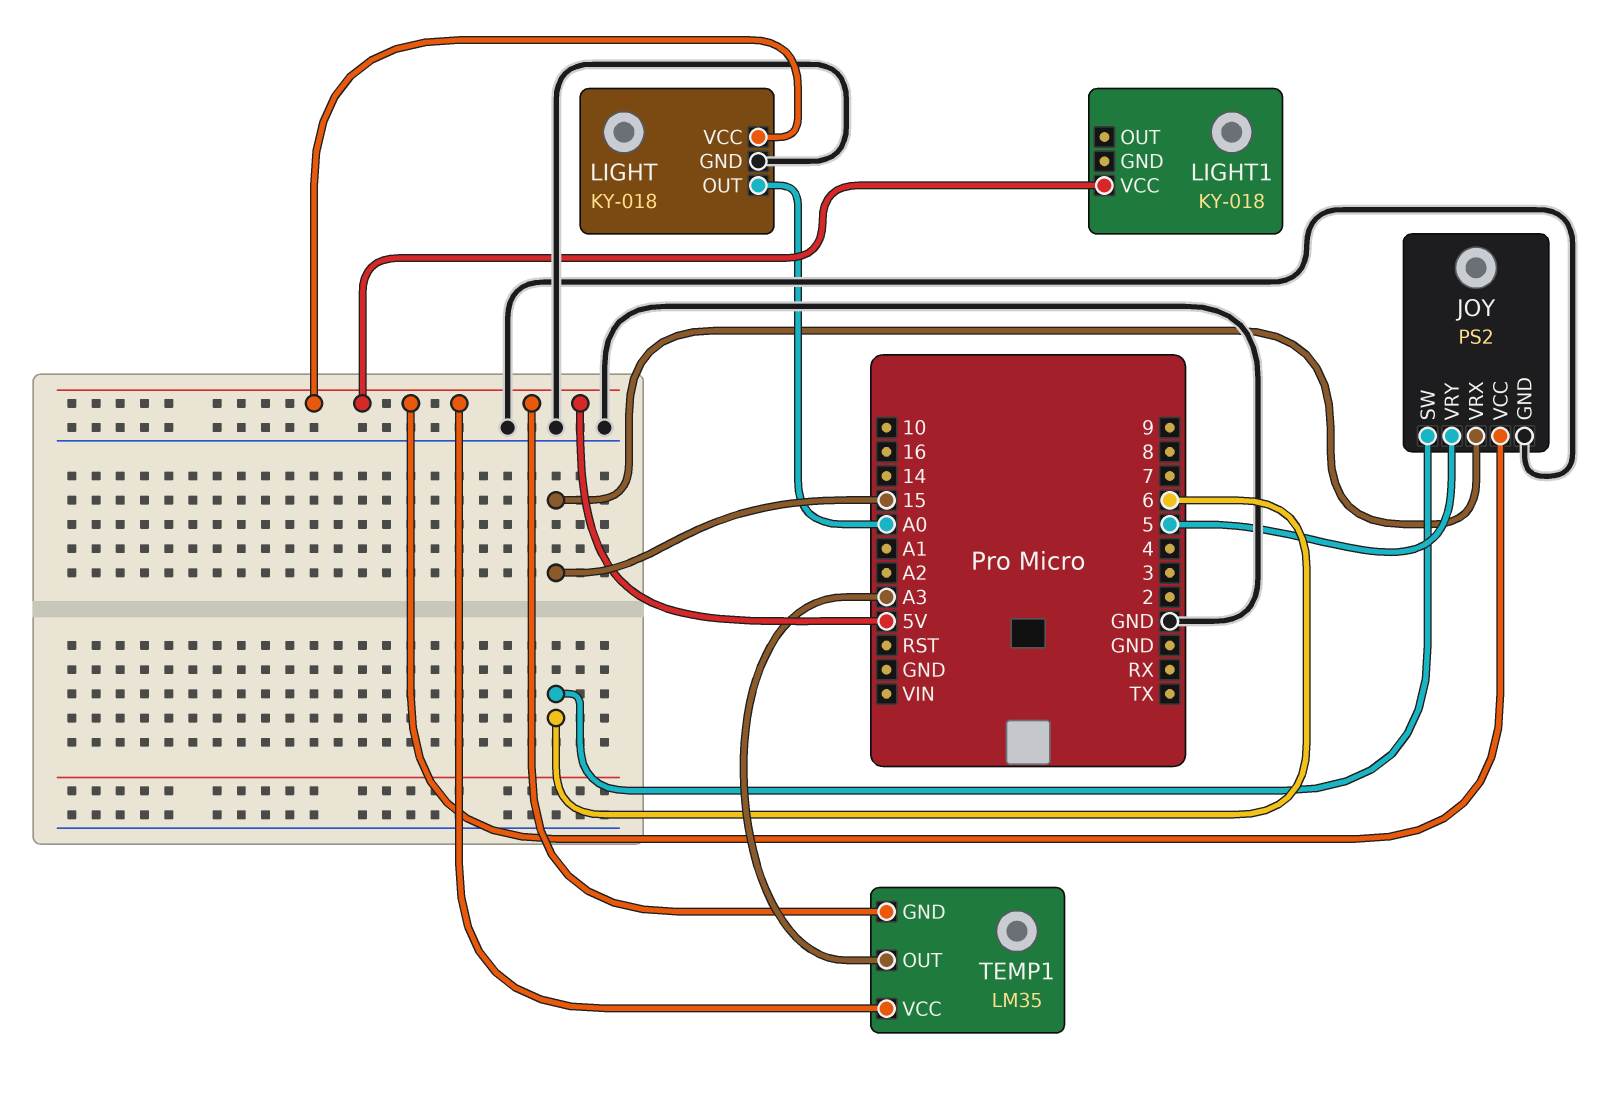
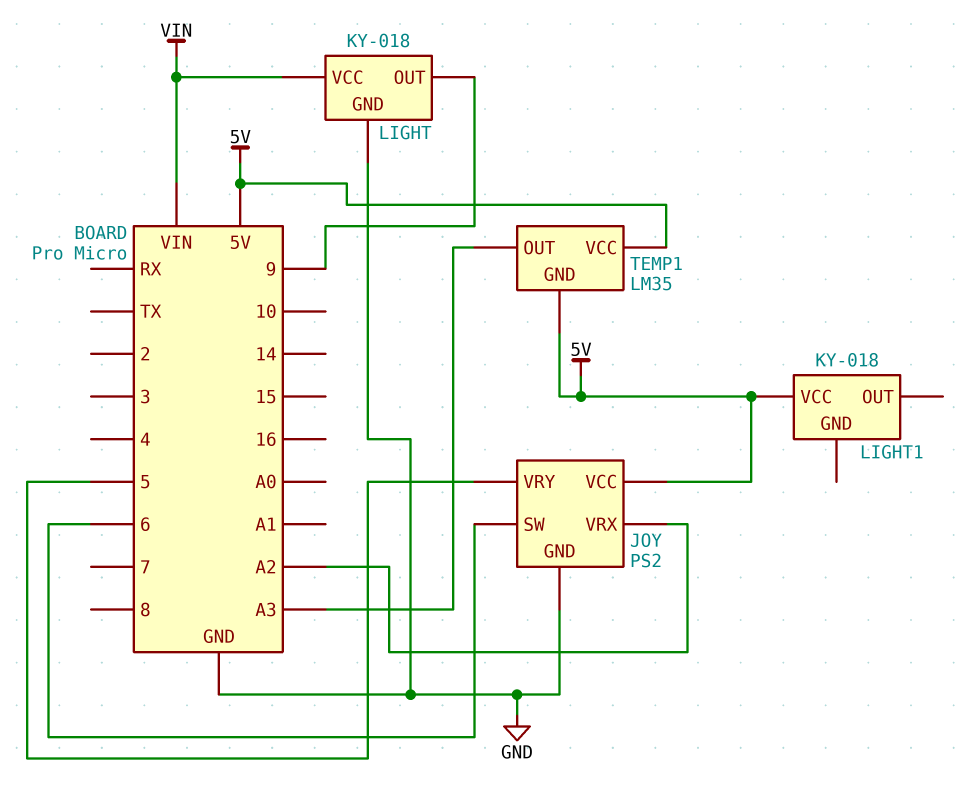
JOY pin VRX: 15 -> A2
LIGHT pin OUT: A0 -> 9
LIGHT pin VCC: 5V -> VIN

